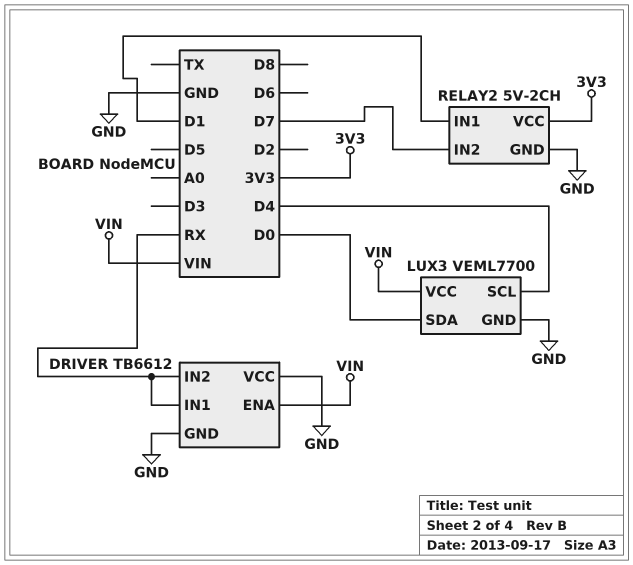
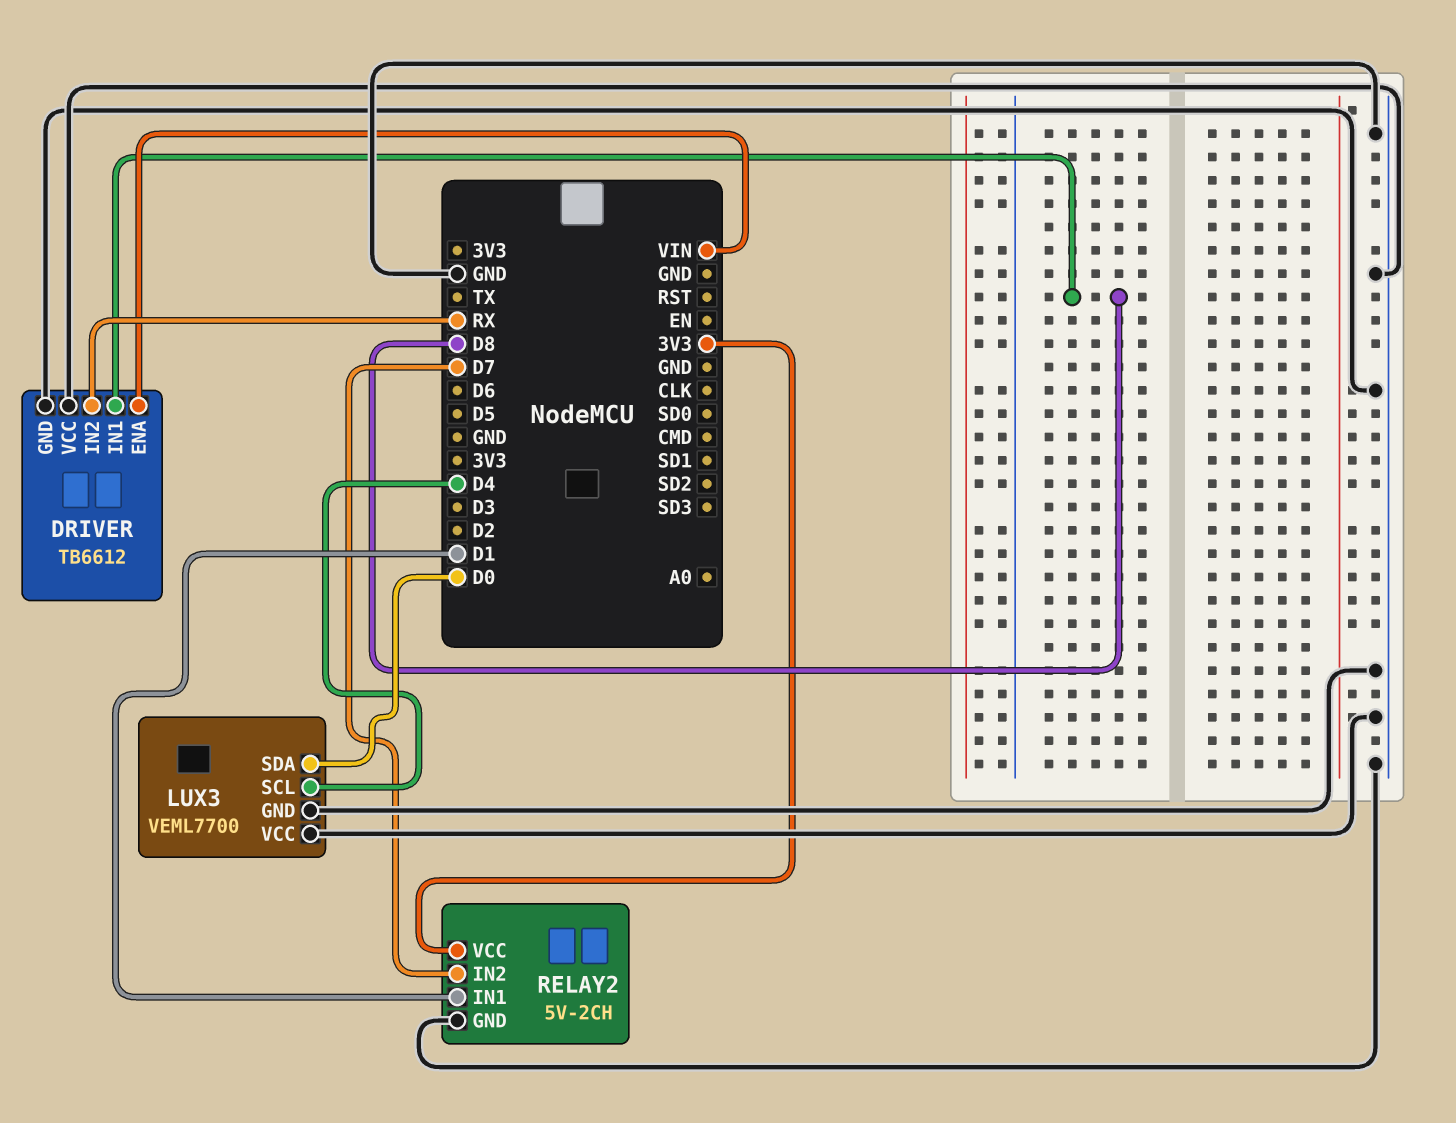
DRIVER pin IN1: RX -> D8
LUX3 pin VCC: VIN -> GND

